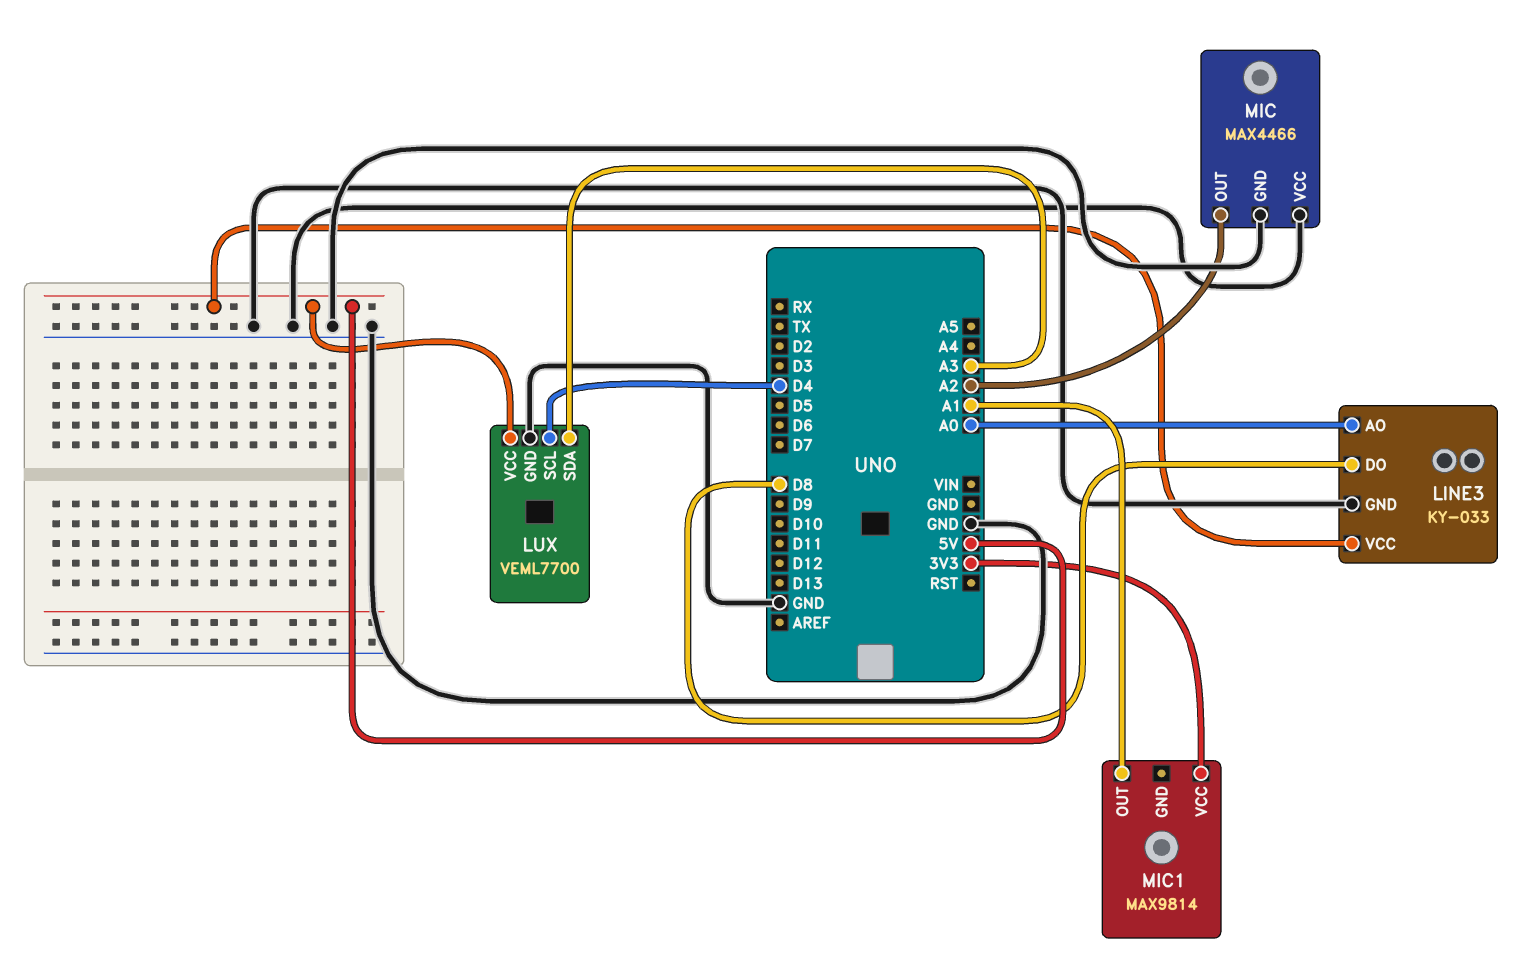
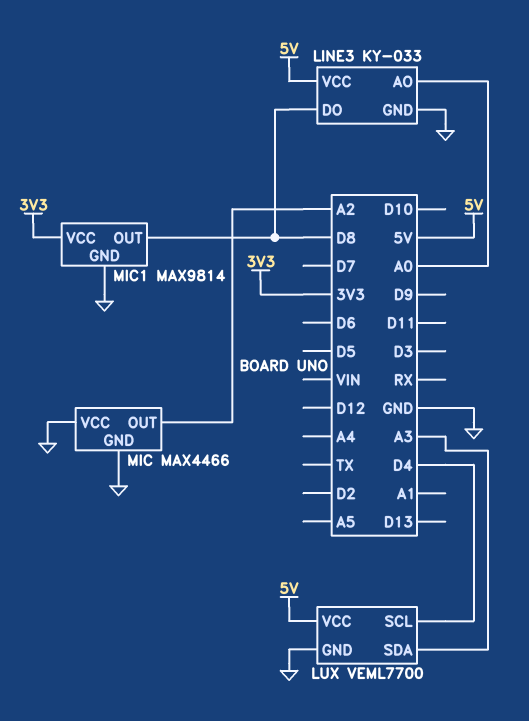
MIC1 pin GND: none -> GND
MIC1 pin OUT: A1 -> D8

